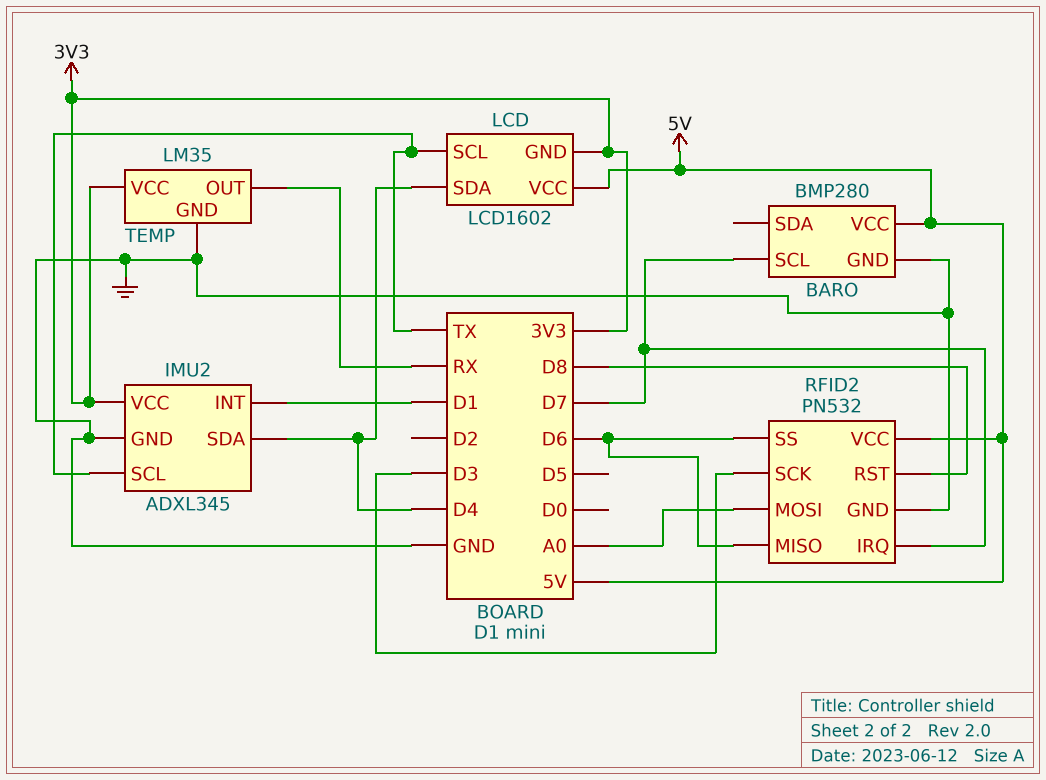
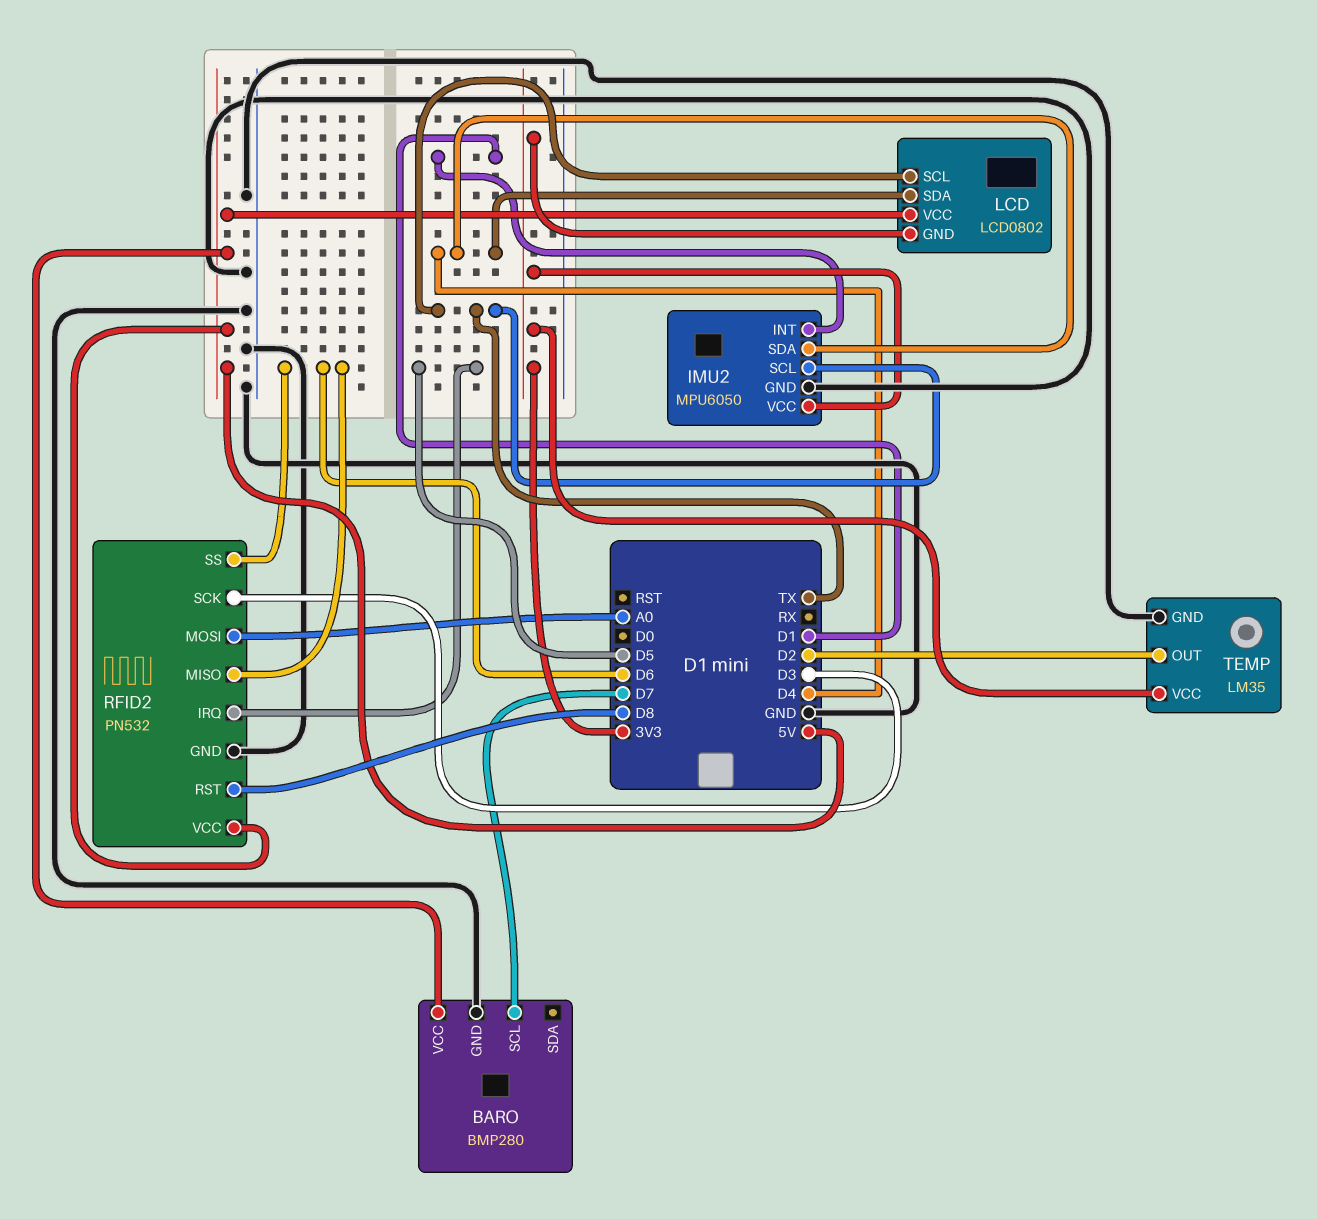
IMU2: ADXL345 -> MPU6050
LCD: LCD1602 -> LCD0802
RFID2 pin IRQ: D7 -> D5
TEMP pin OUT: RX -> D2

